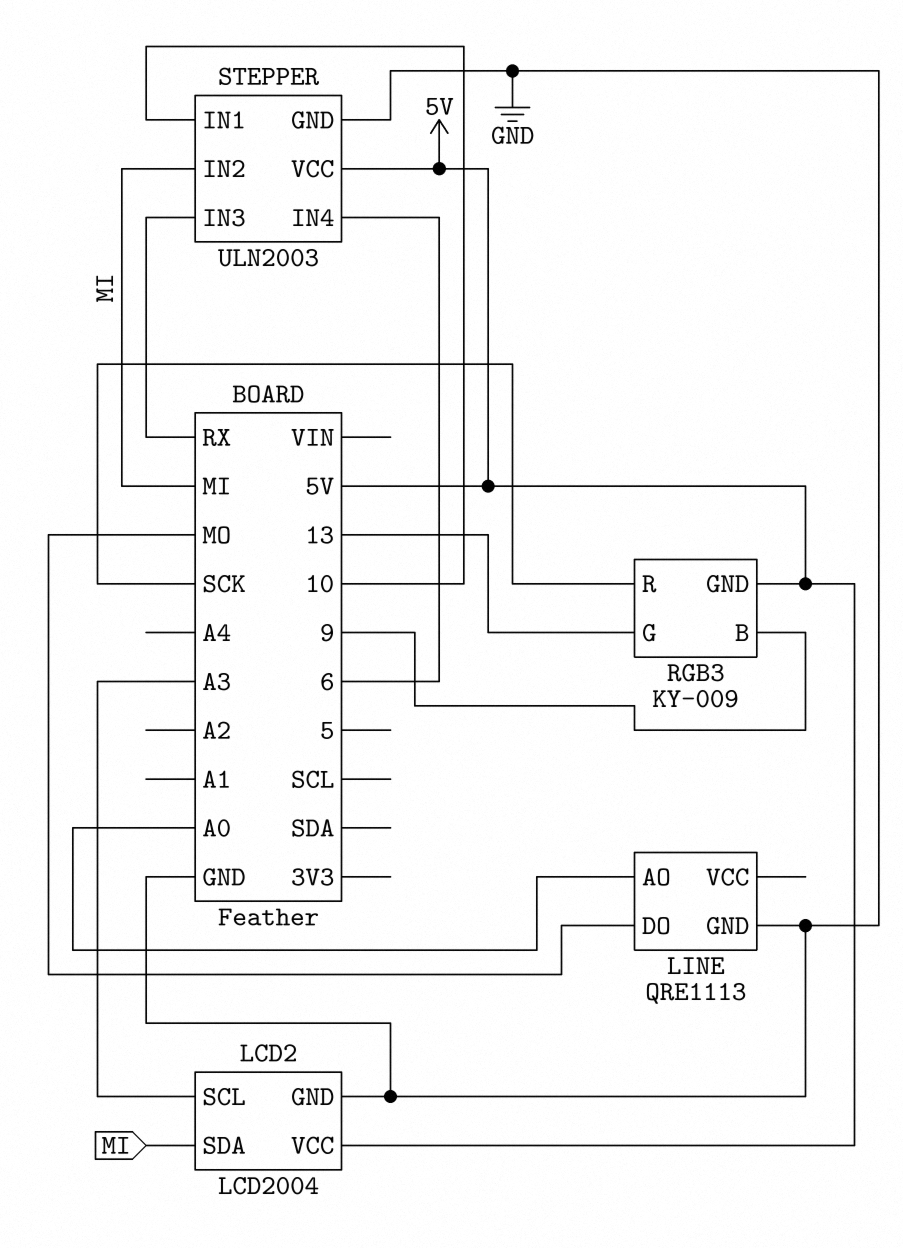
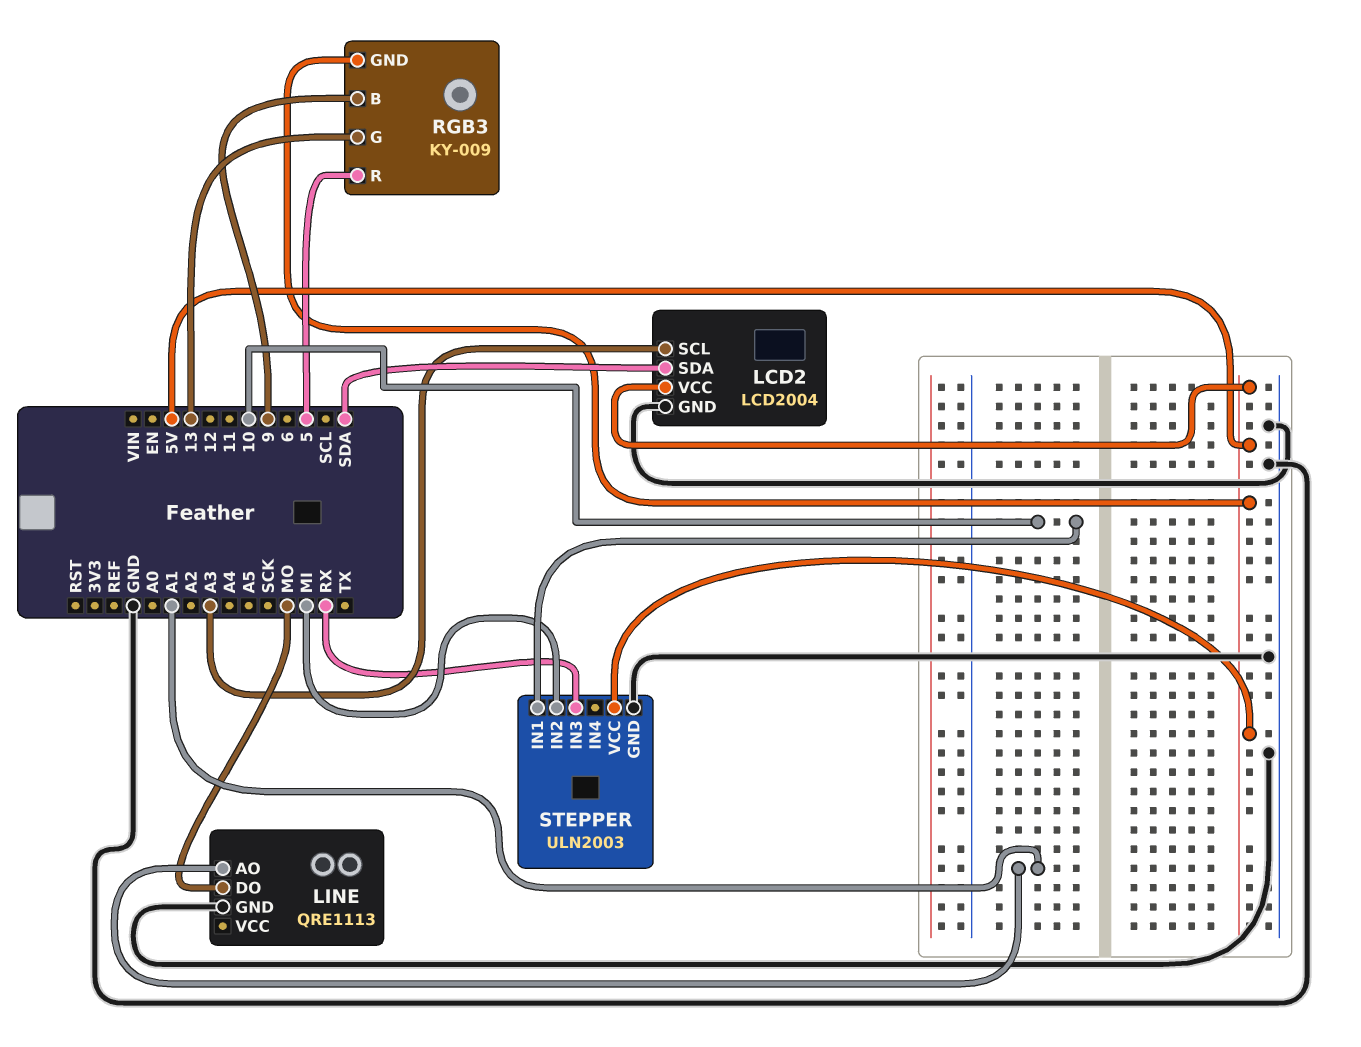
LCD2 pin SDA: MI -> SDA
LINE pin AO: A0 -> A1
RGB3 pin R: SCK -> 5
STEPPER pin IN4: 6 -> none

